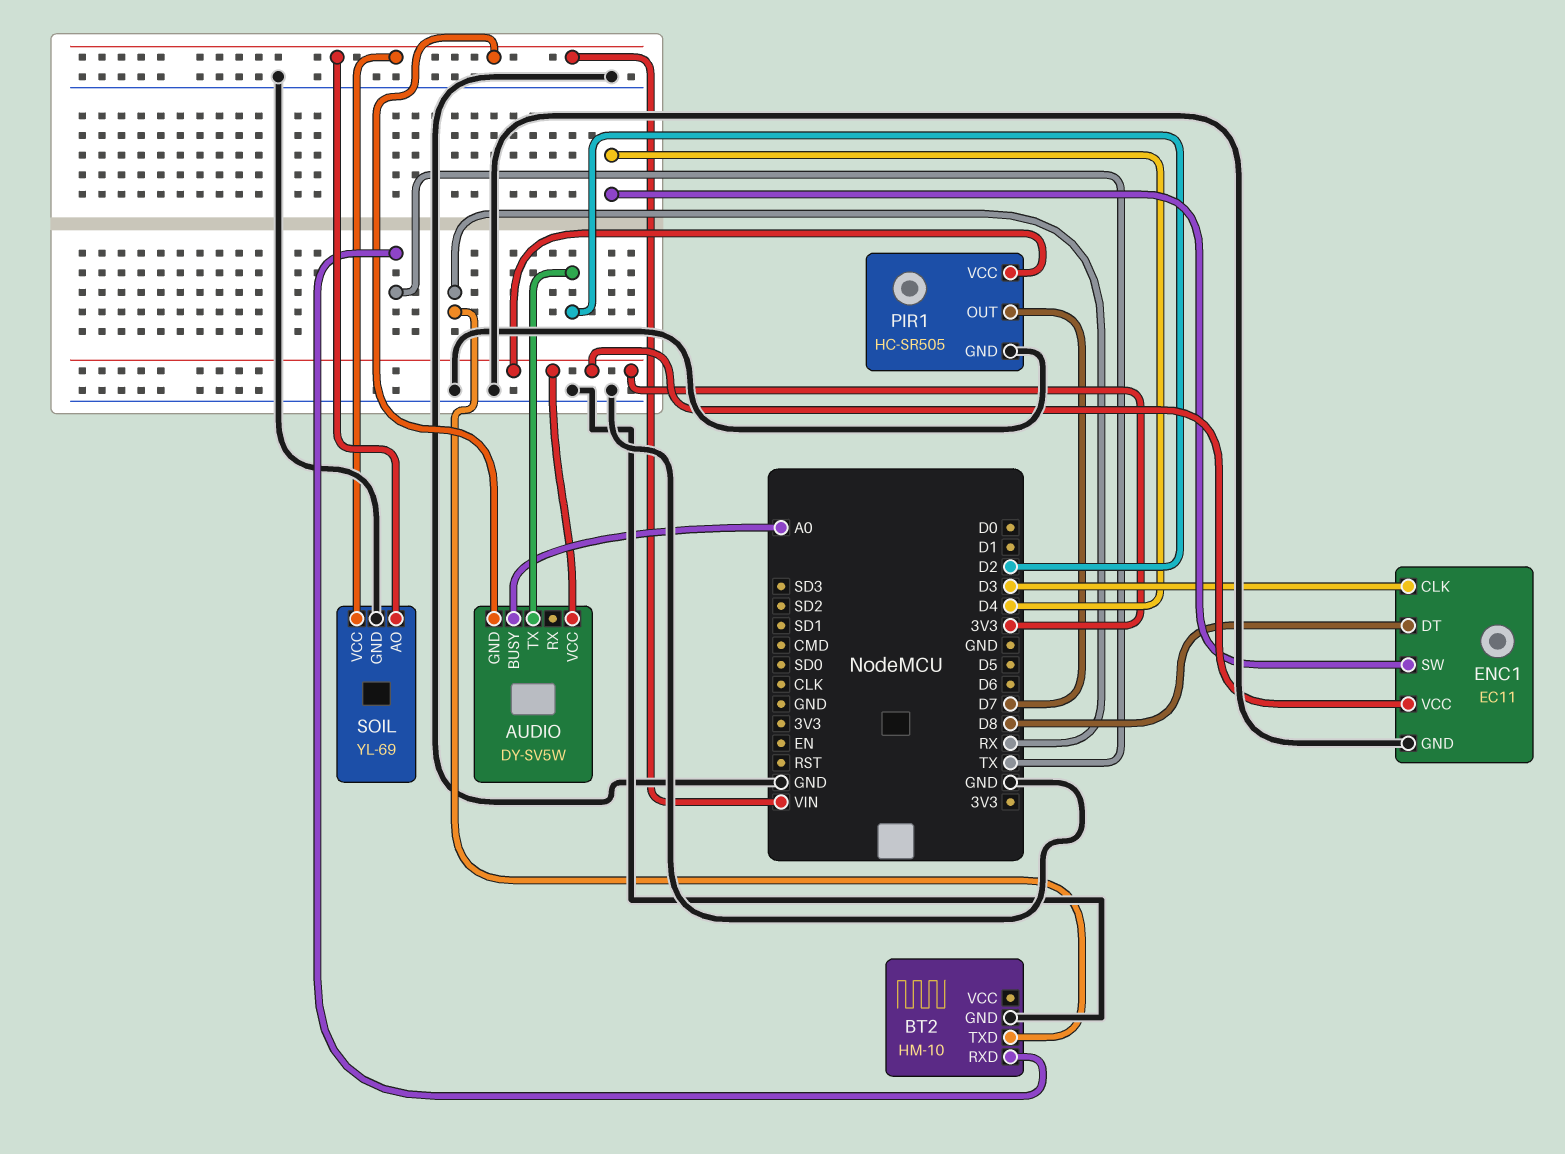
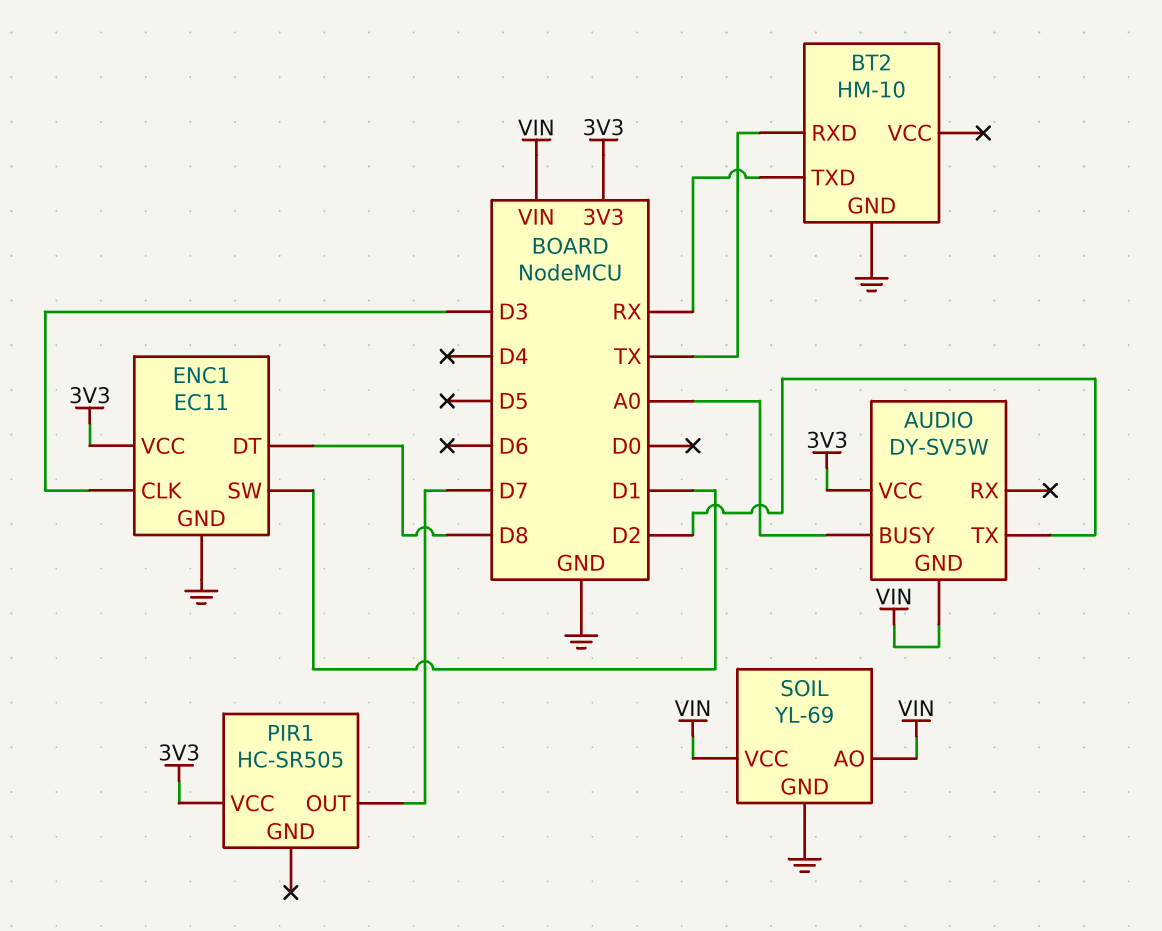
ENC1 pin SW: D4 -> D1
PIR1 pin GND: GND -> none

